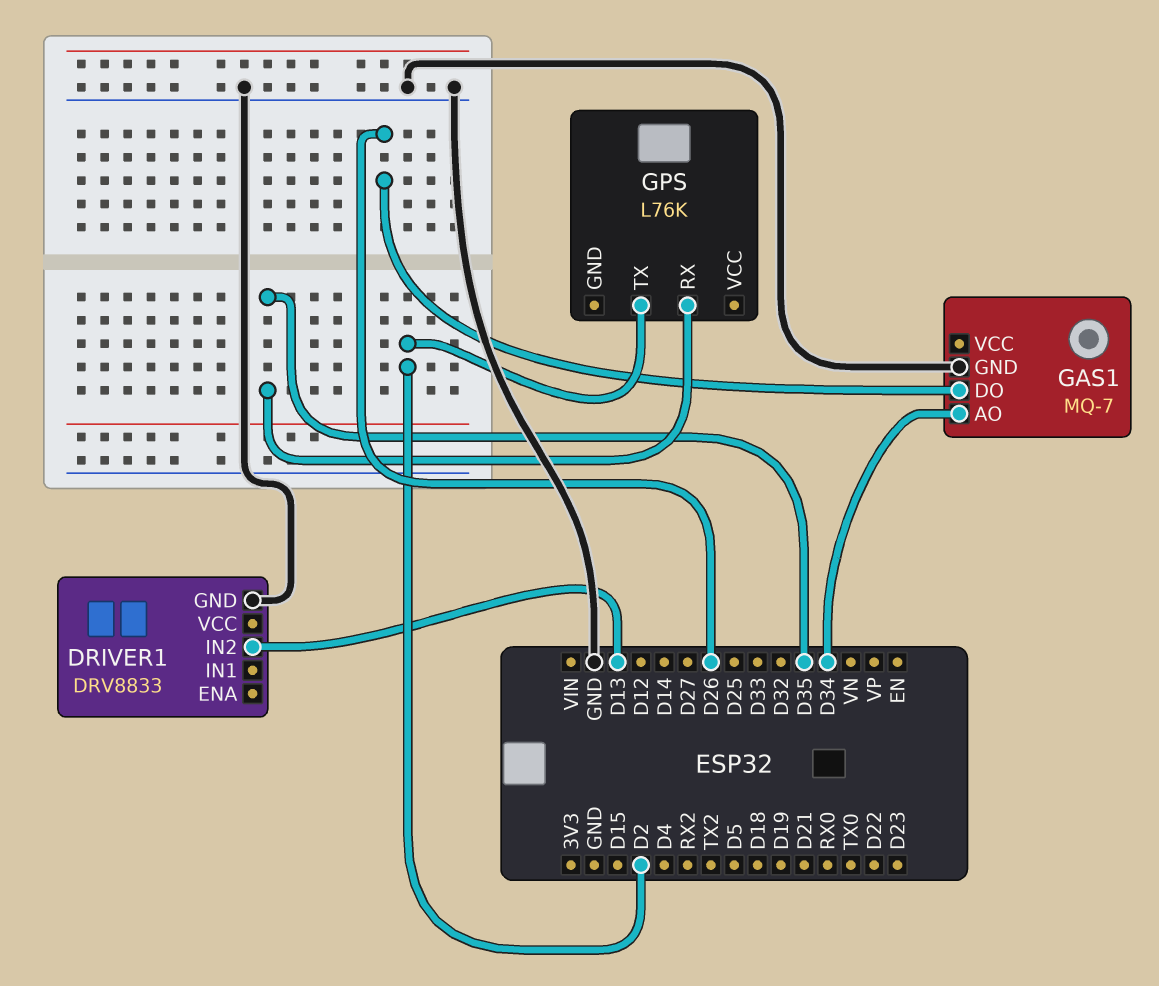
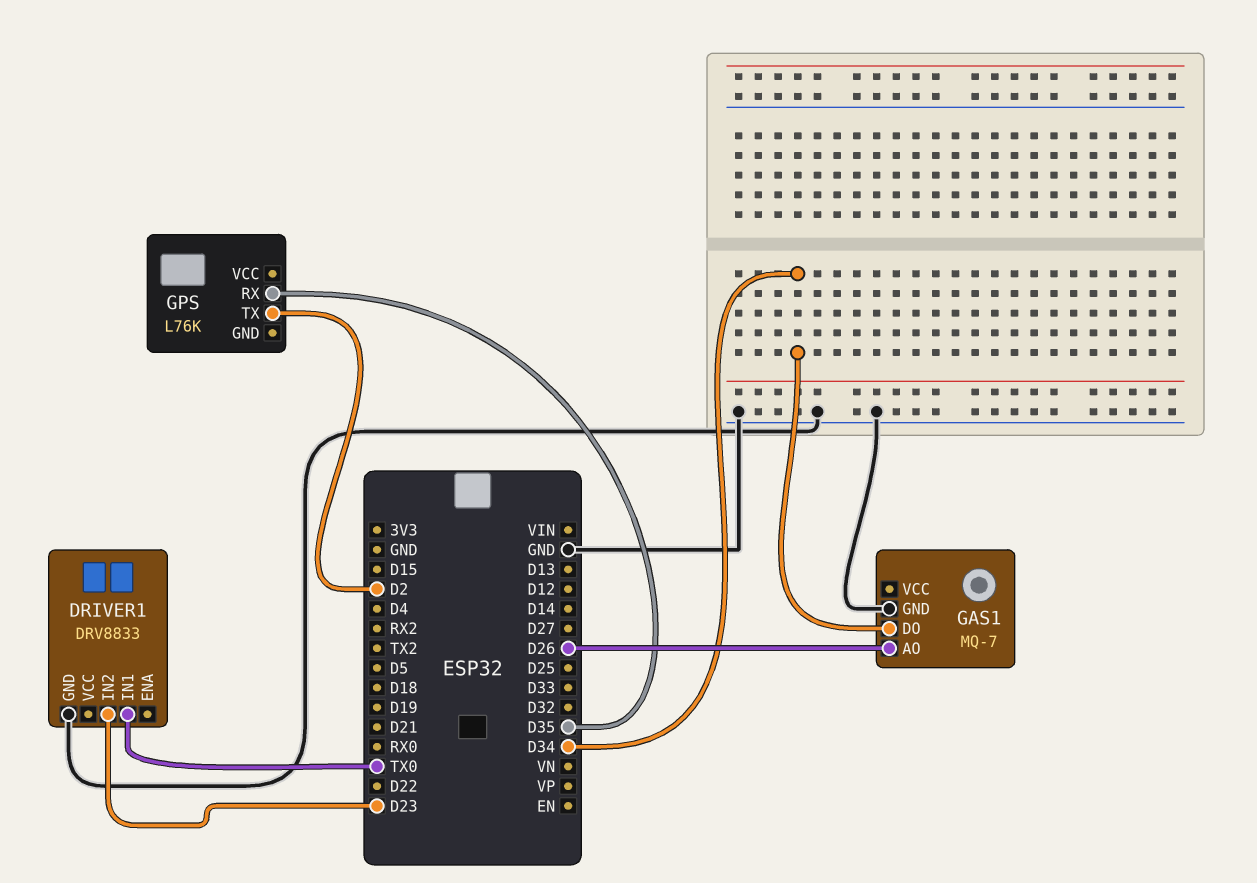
DRIVER1 pin IN1: none -> TX0
DRIVER1 pin IN2: D13 -> D23
GAS1 pin AO: D34 -> D26
GAS1 pin DO: D26 -> D34

